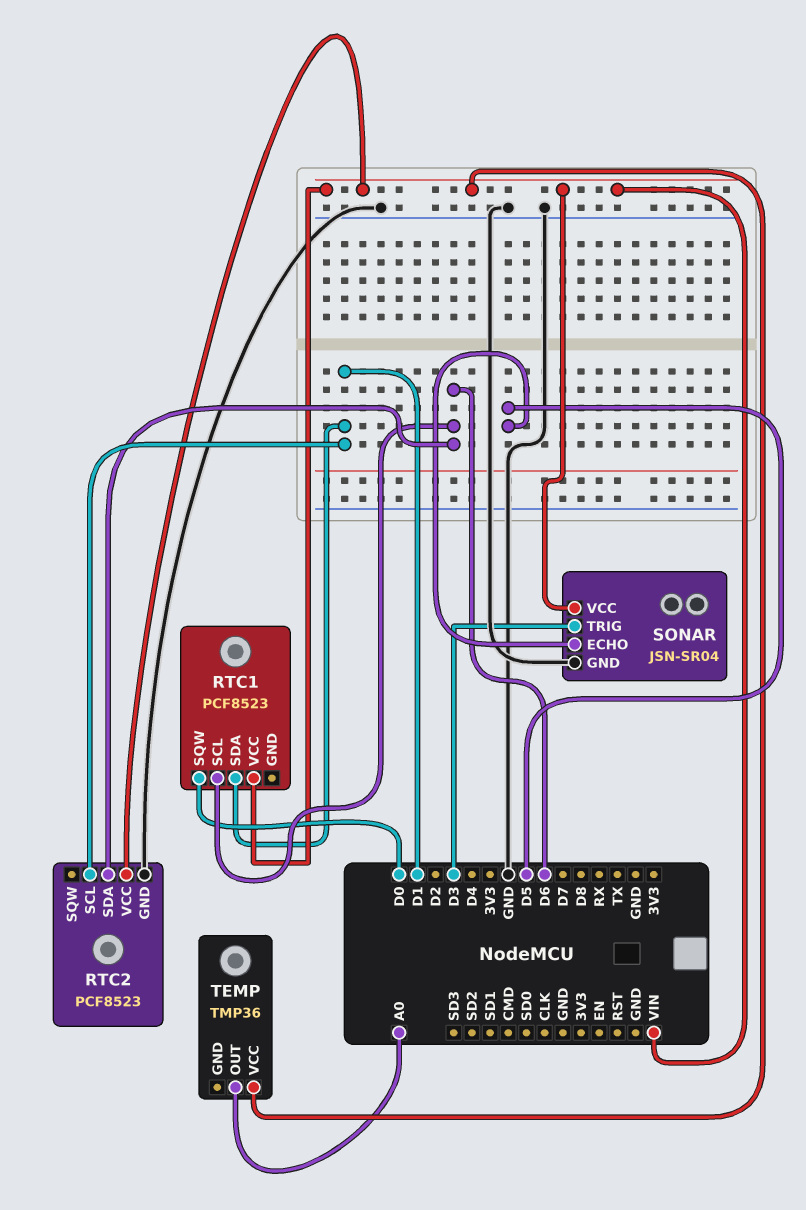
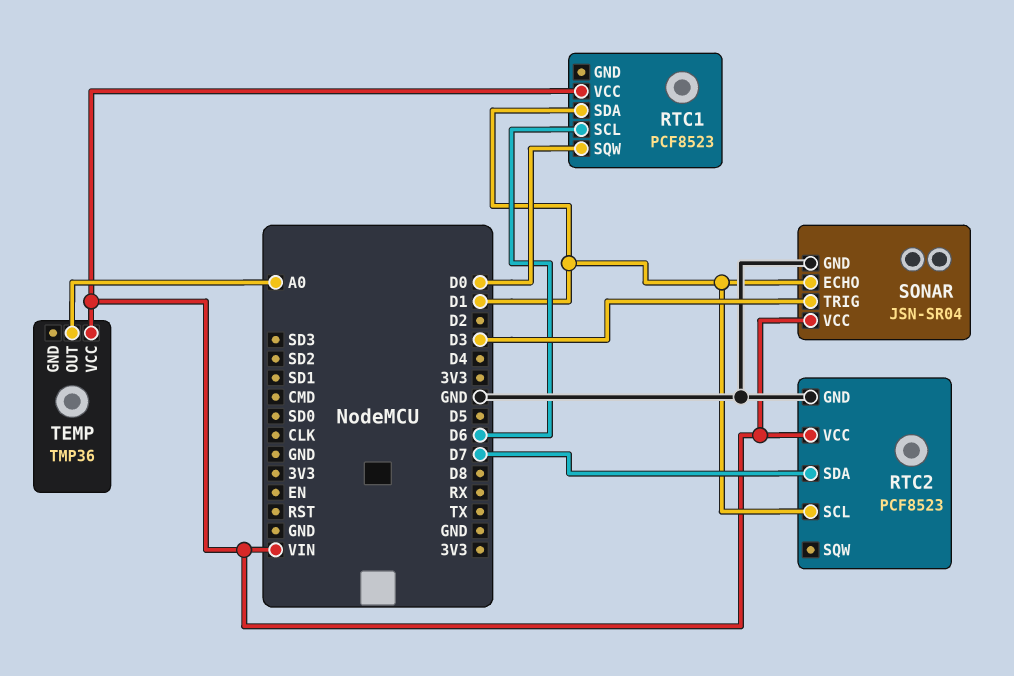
RTC2 pin SDA: D6 -> D7
SONAR pin ECHO: D5 -> D1

